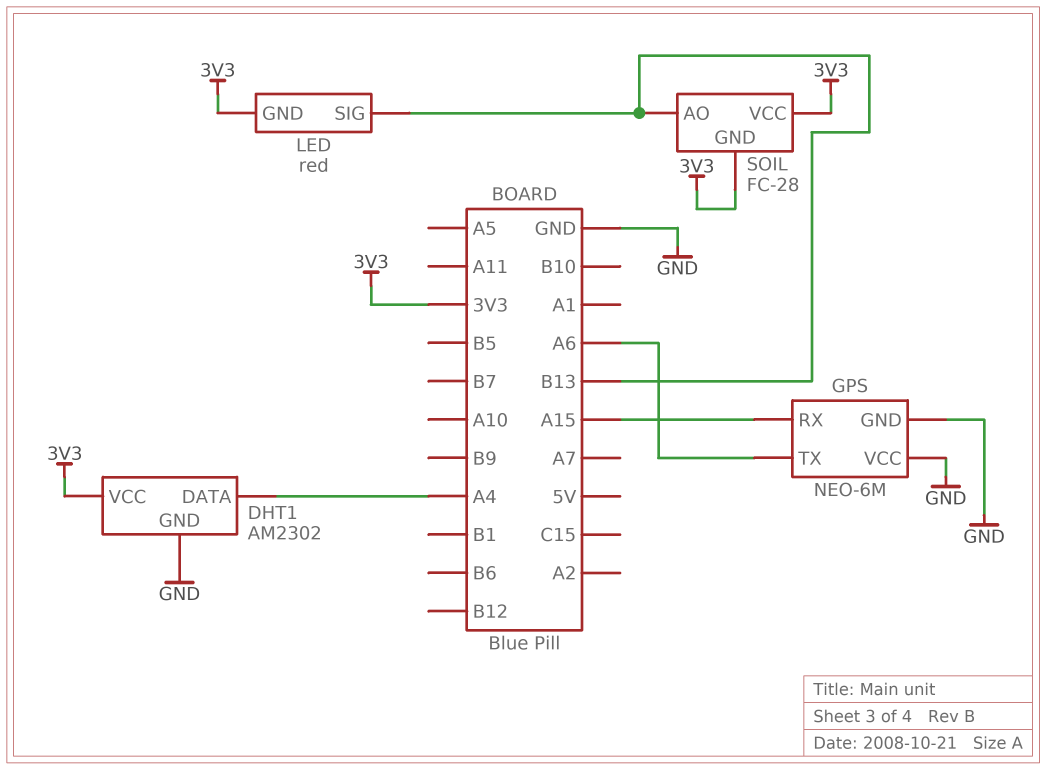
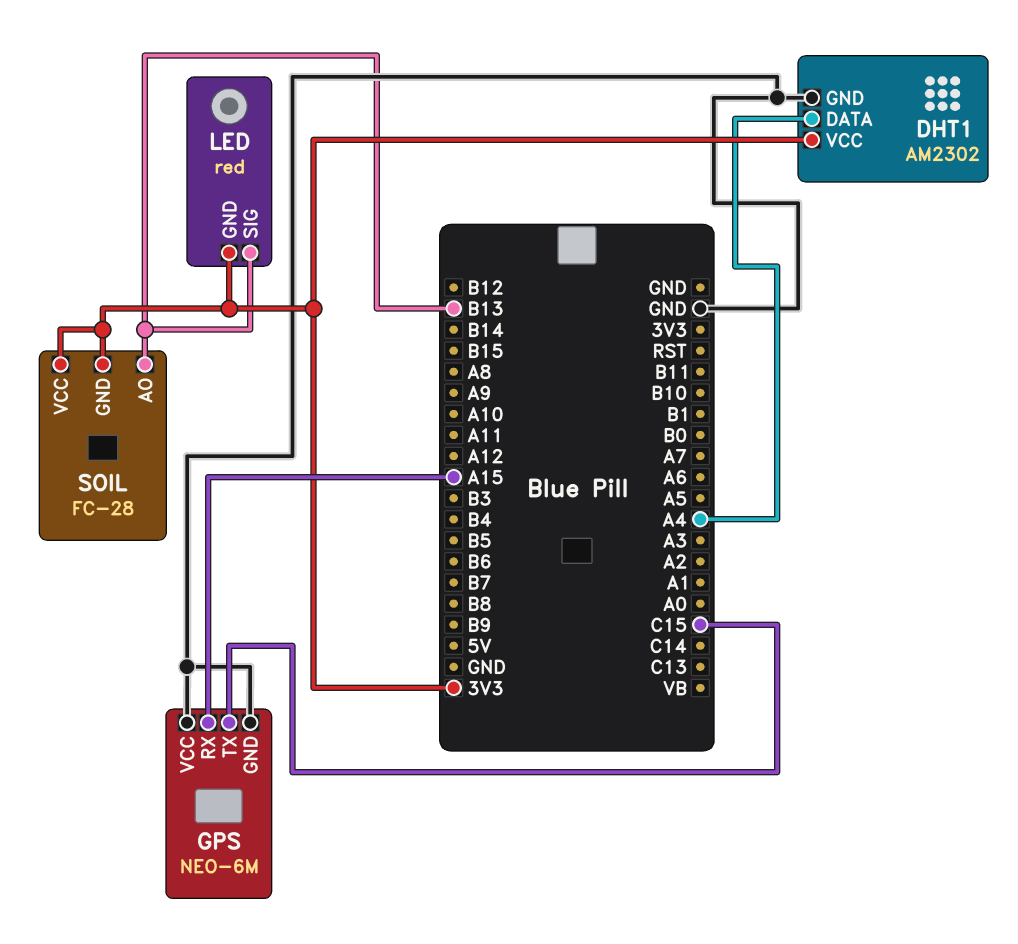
GPS pin TX: A6 -> C15

